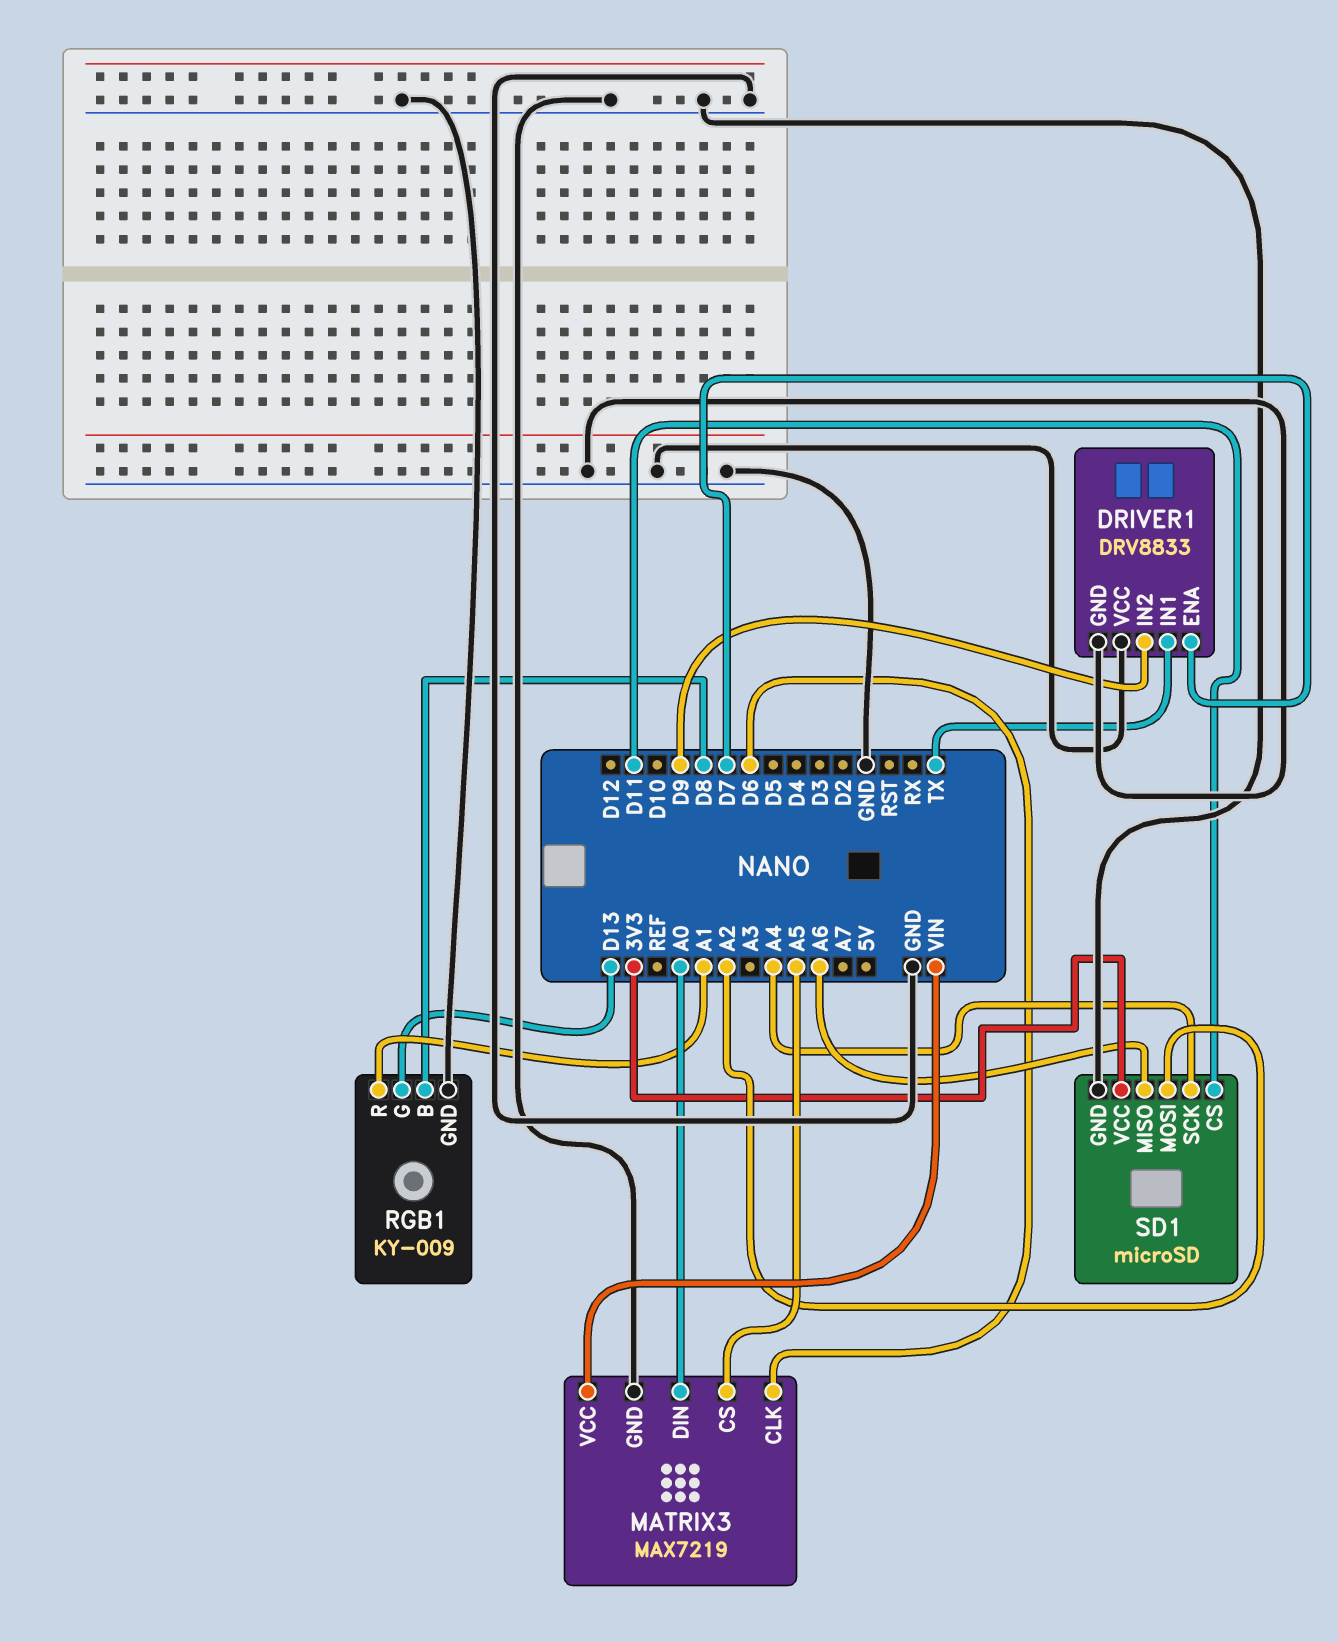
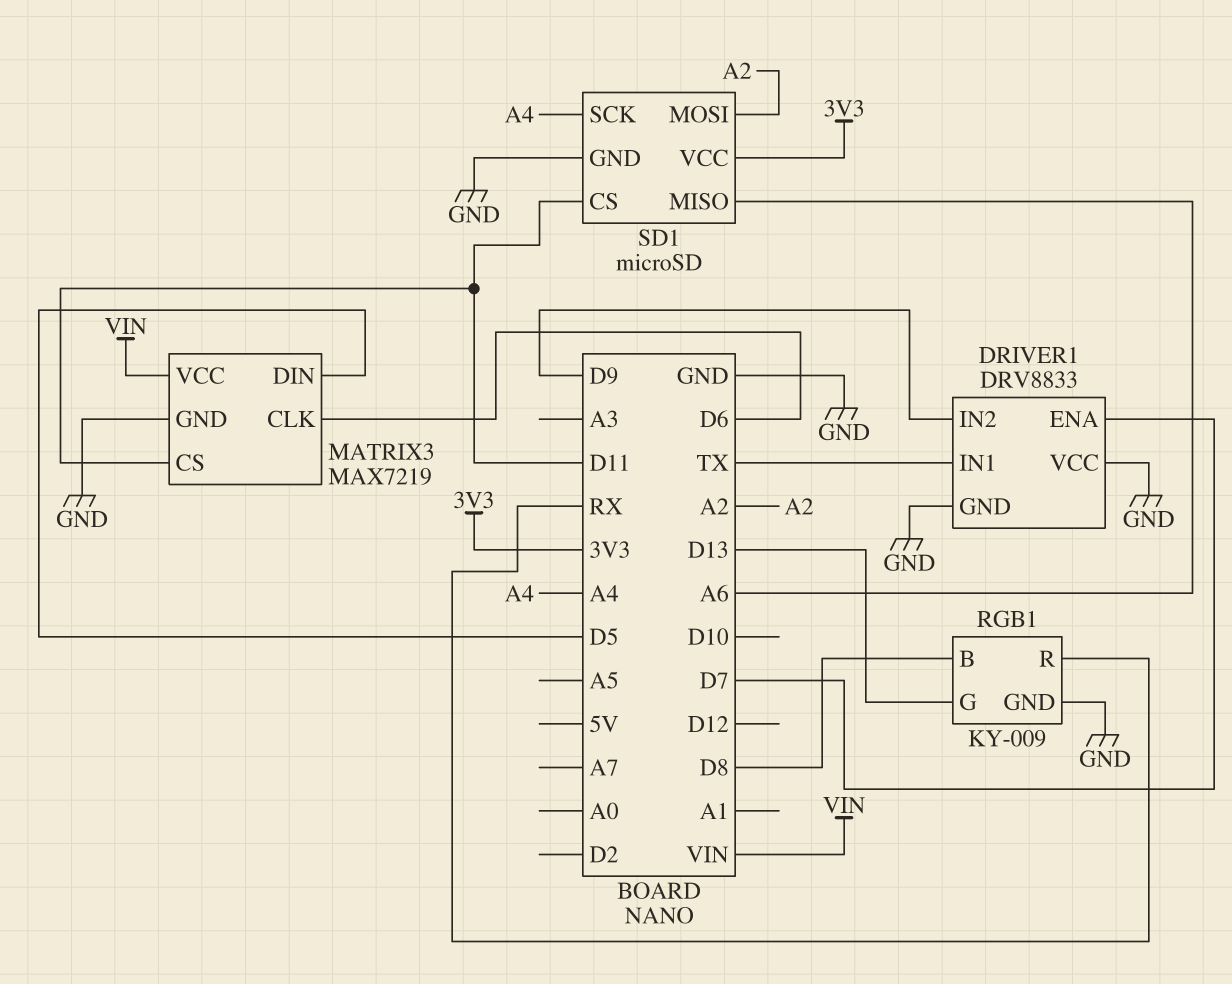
MATRIX3 pin CS: A5 -> D11
MATRIX3 pin DIN: A0 -> D5
RGB1 pin R: A1 -> RX

